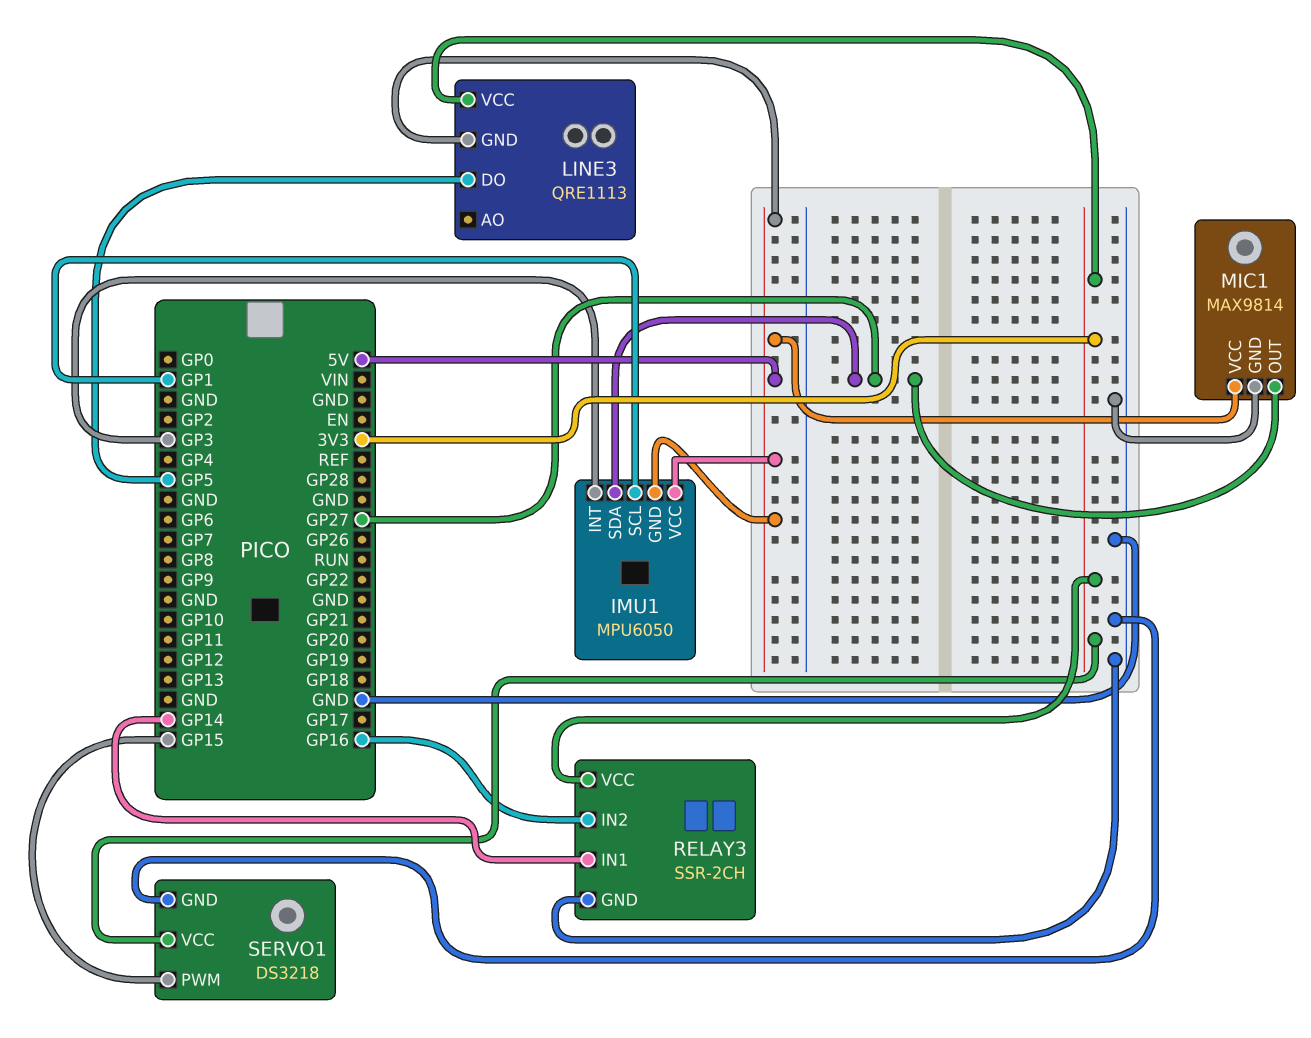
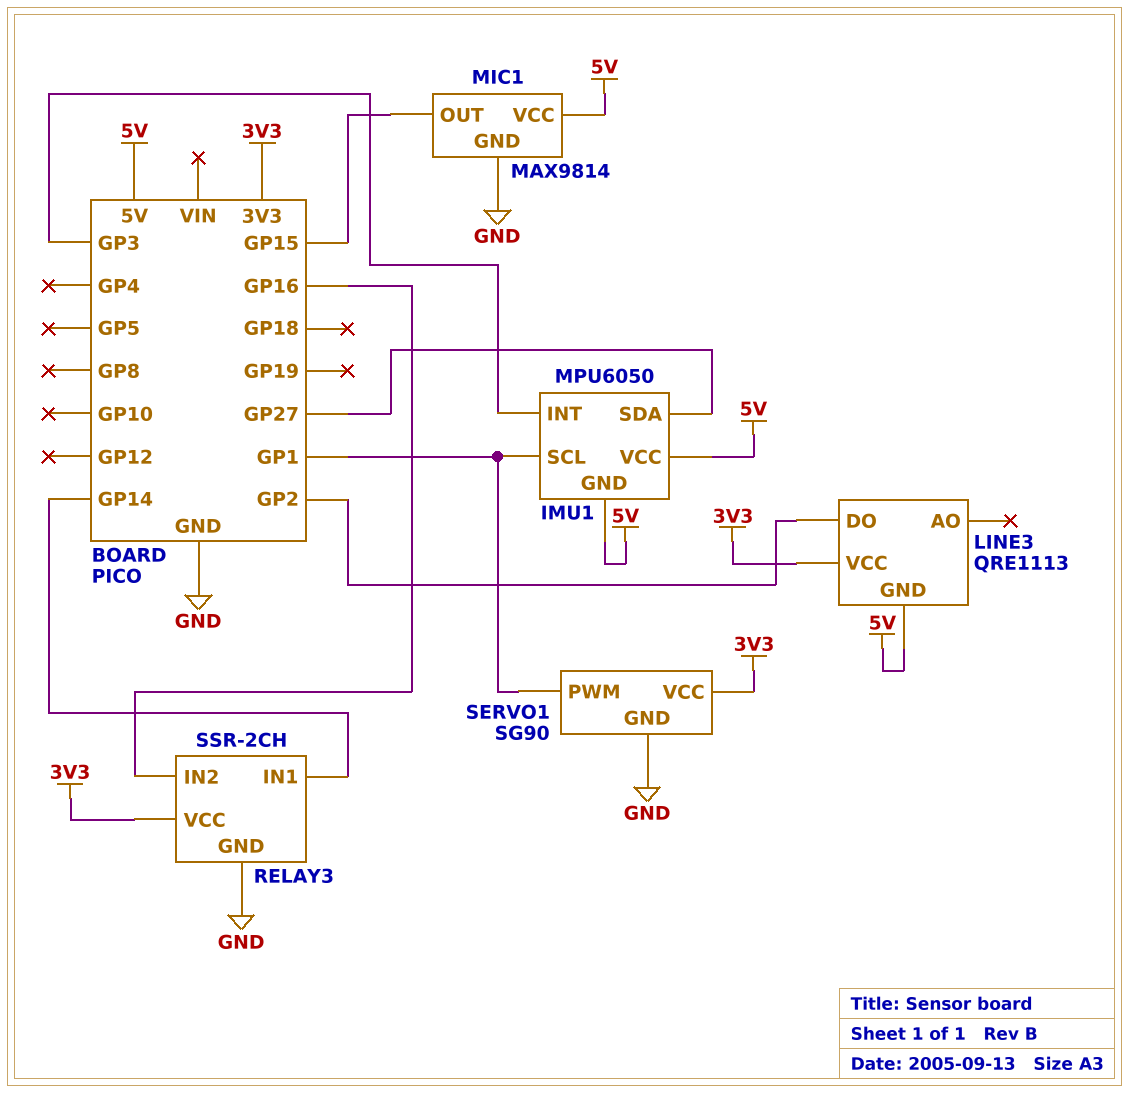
LINE3 pin DO: GP5 -> GP2
MIC1 pin OUT: GP27 -> GP15
SERVO1: DS3218 -> SG90
SERVO1 pin PWM: GP15 -> GP1

